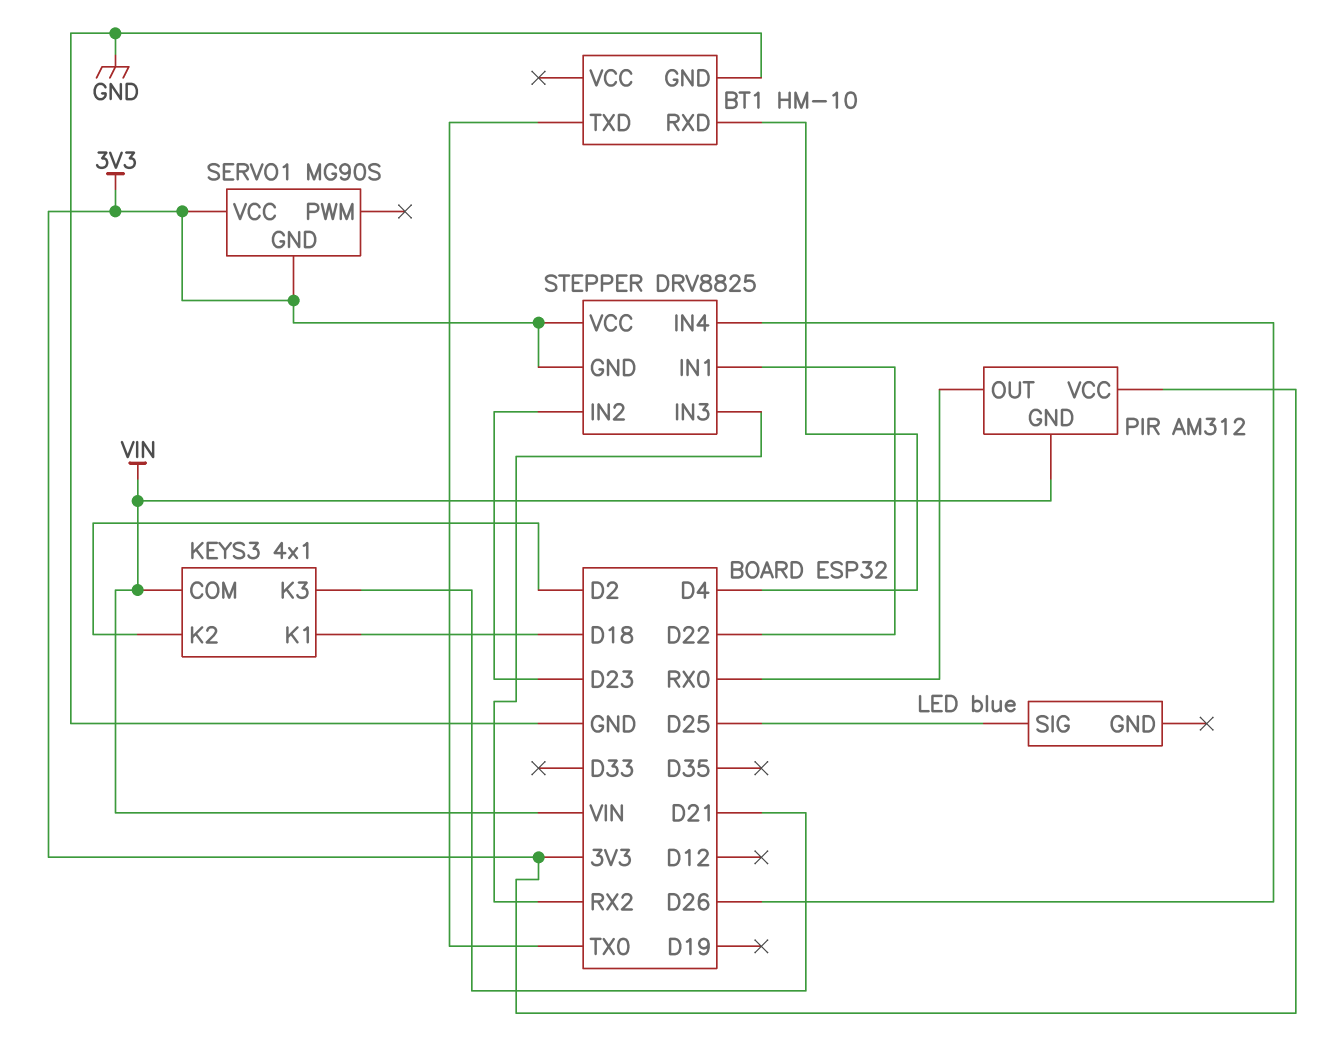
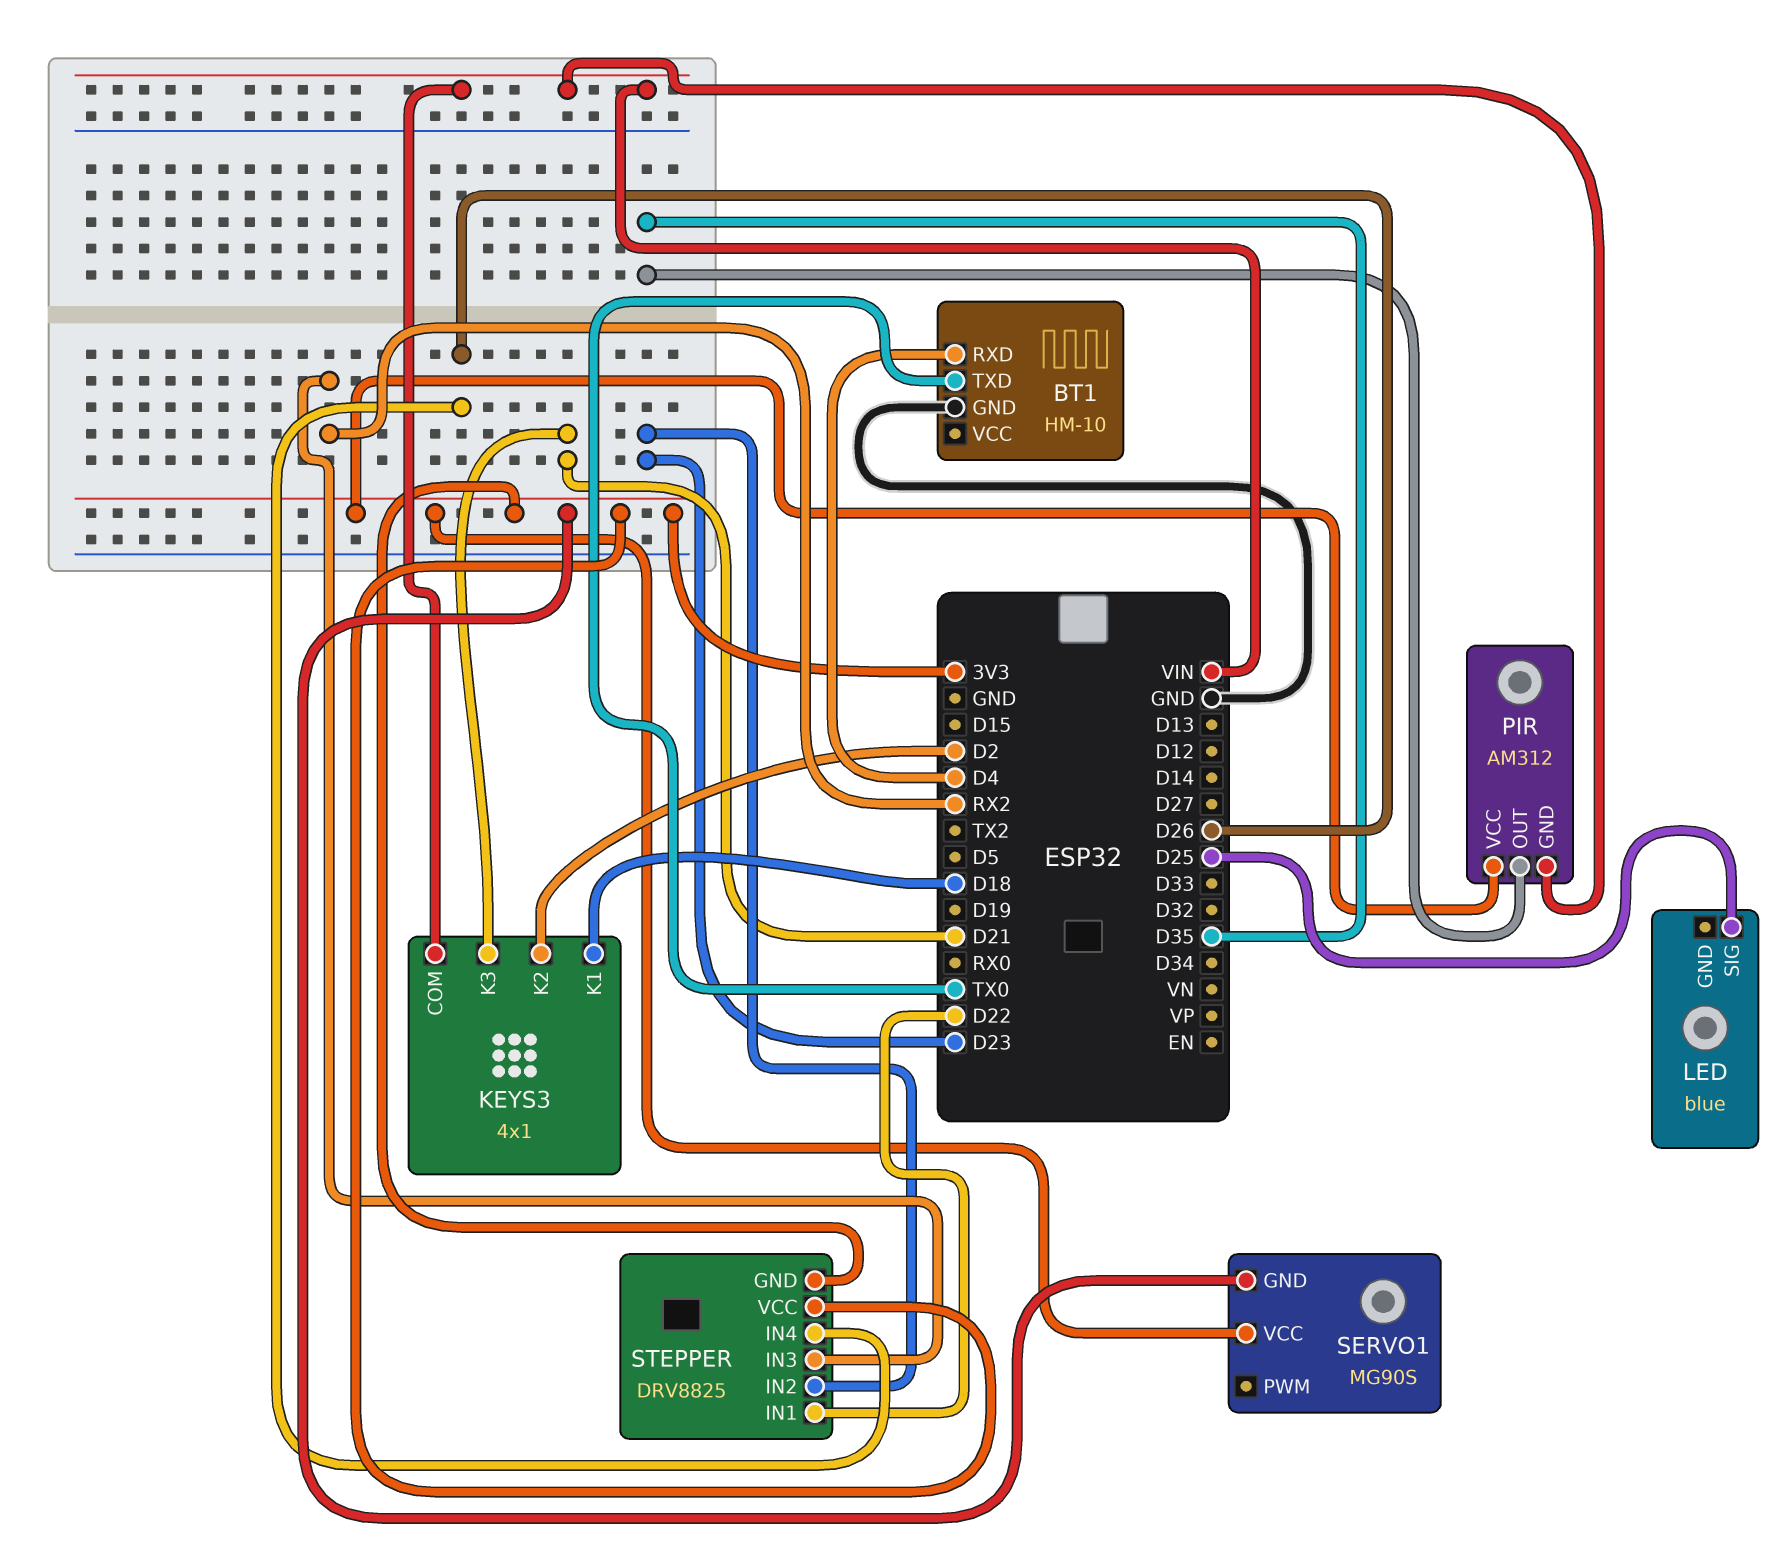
PIR pin OUT: RX0 -> D35

